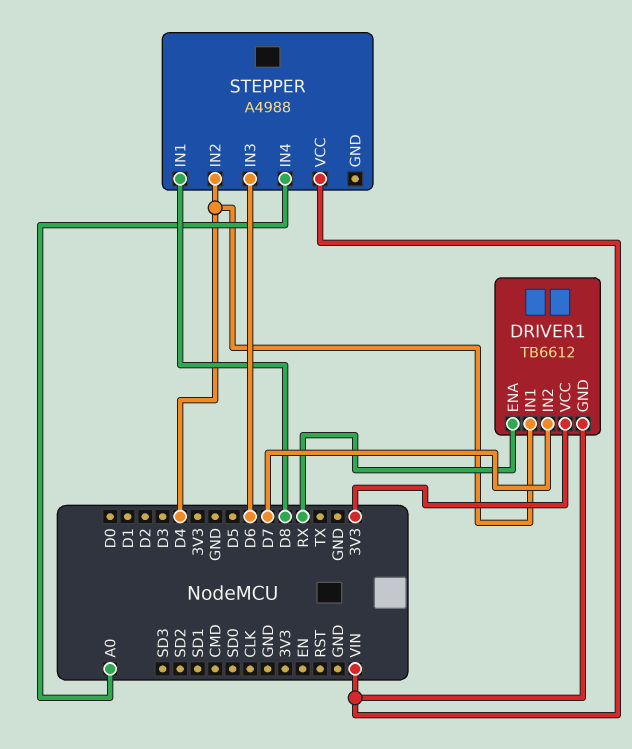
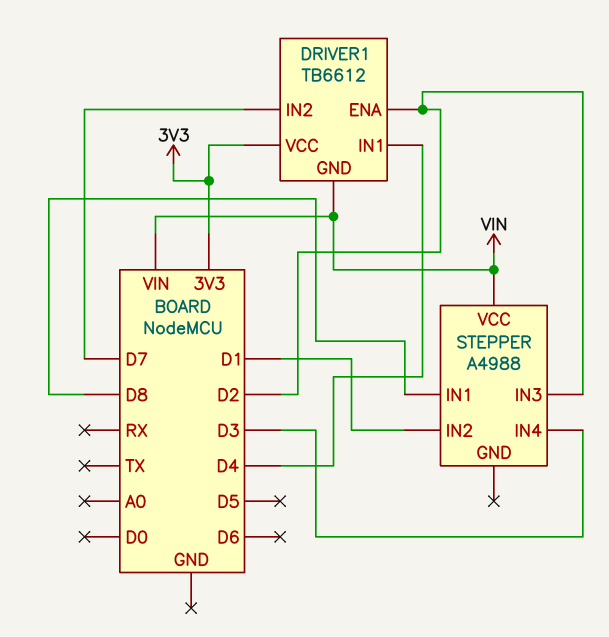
DRIVER1 pin ENA: RX -> D2
STEPPER pin IN2: D4 -> D1
STEPPER pin IN3: D6 -> D2
STEPPER pin IN4: A0 -> D3

